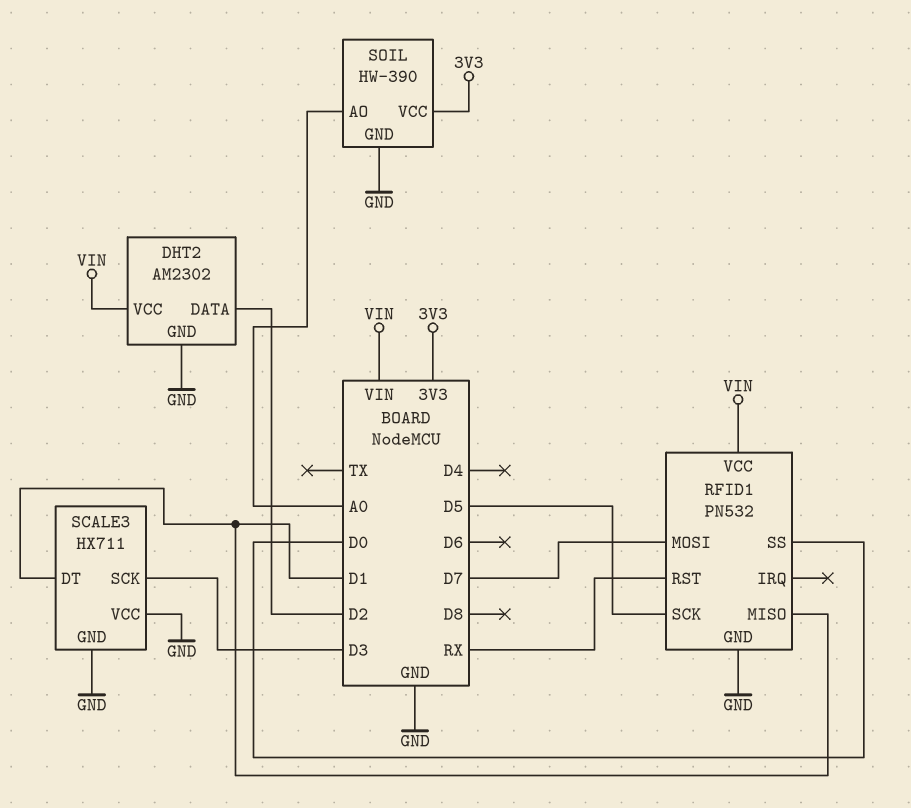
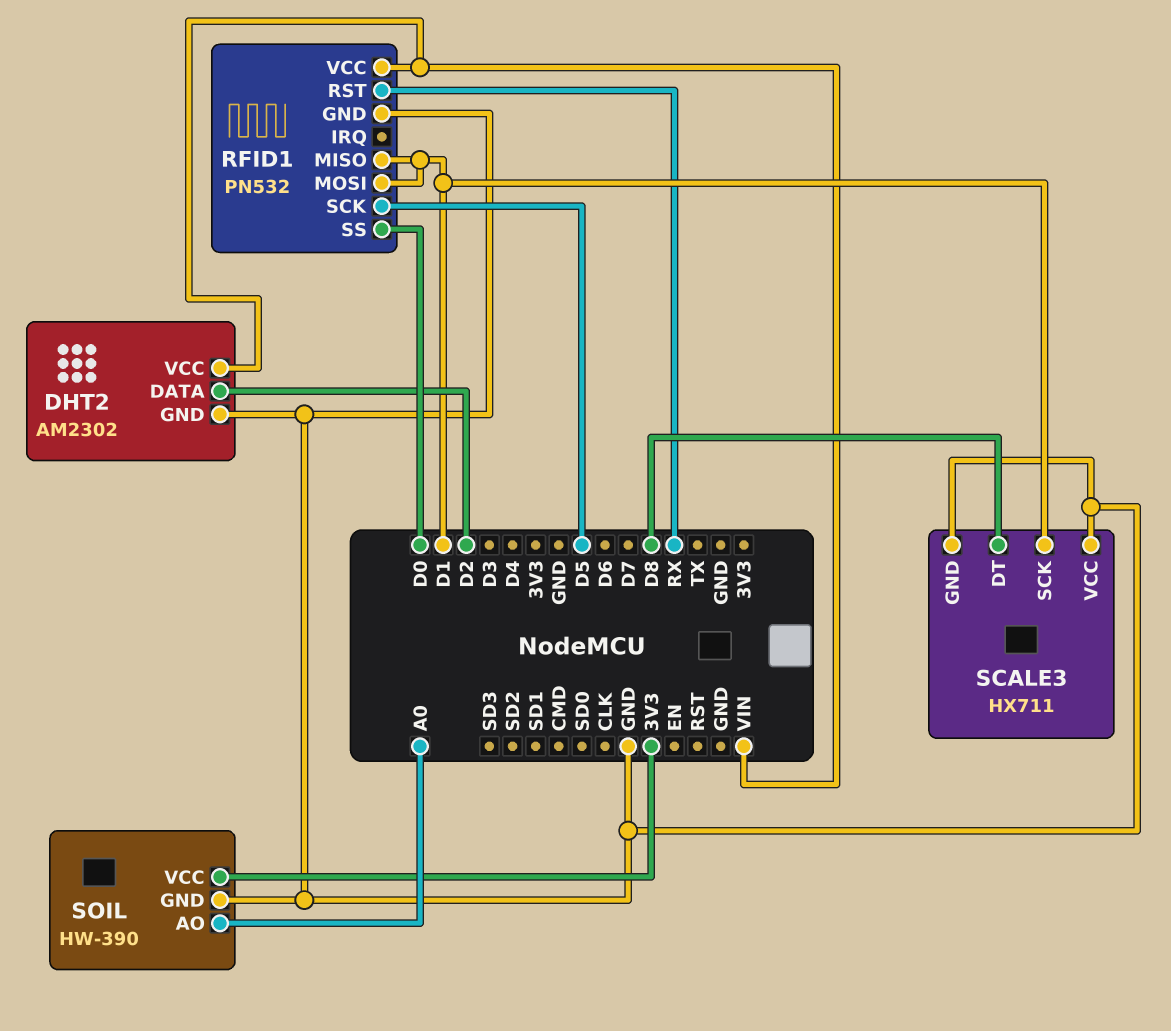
RFID1 pin MOSI: D7 -> D1
SCALE3 pin DT: D1 -> D8
SCALE3 pin SCK: D3 -> D1

